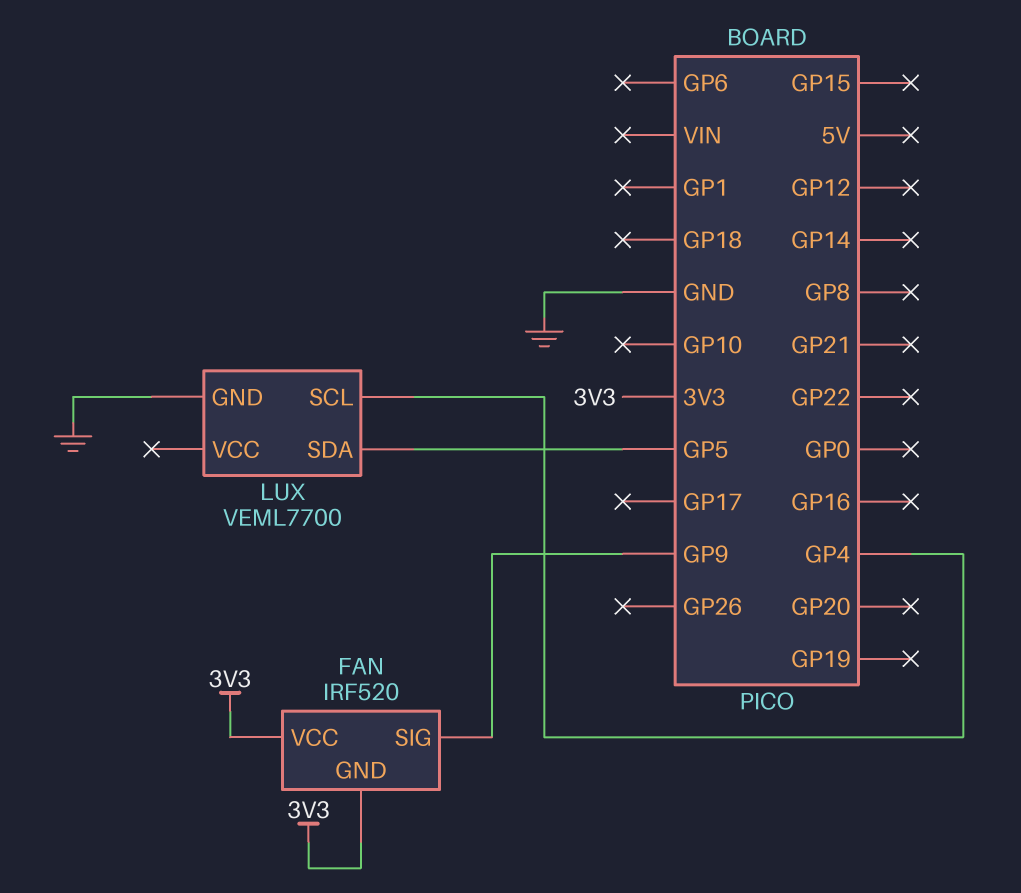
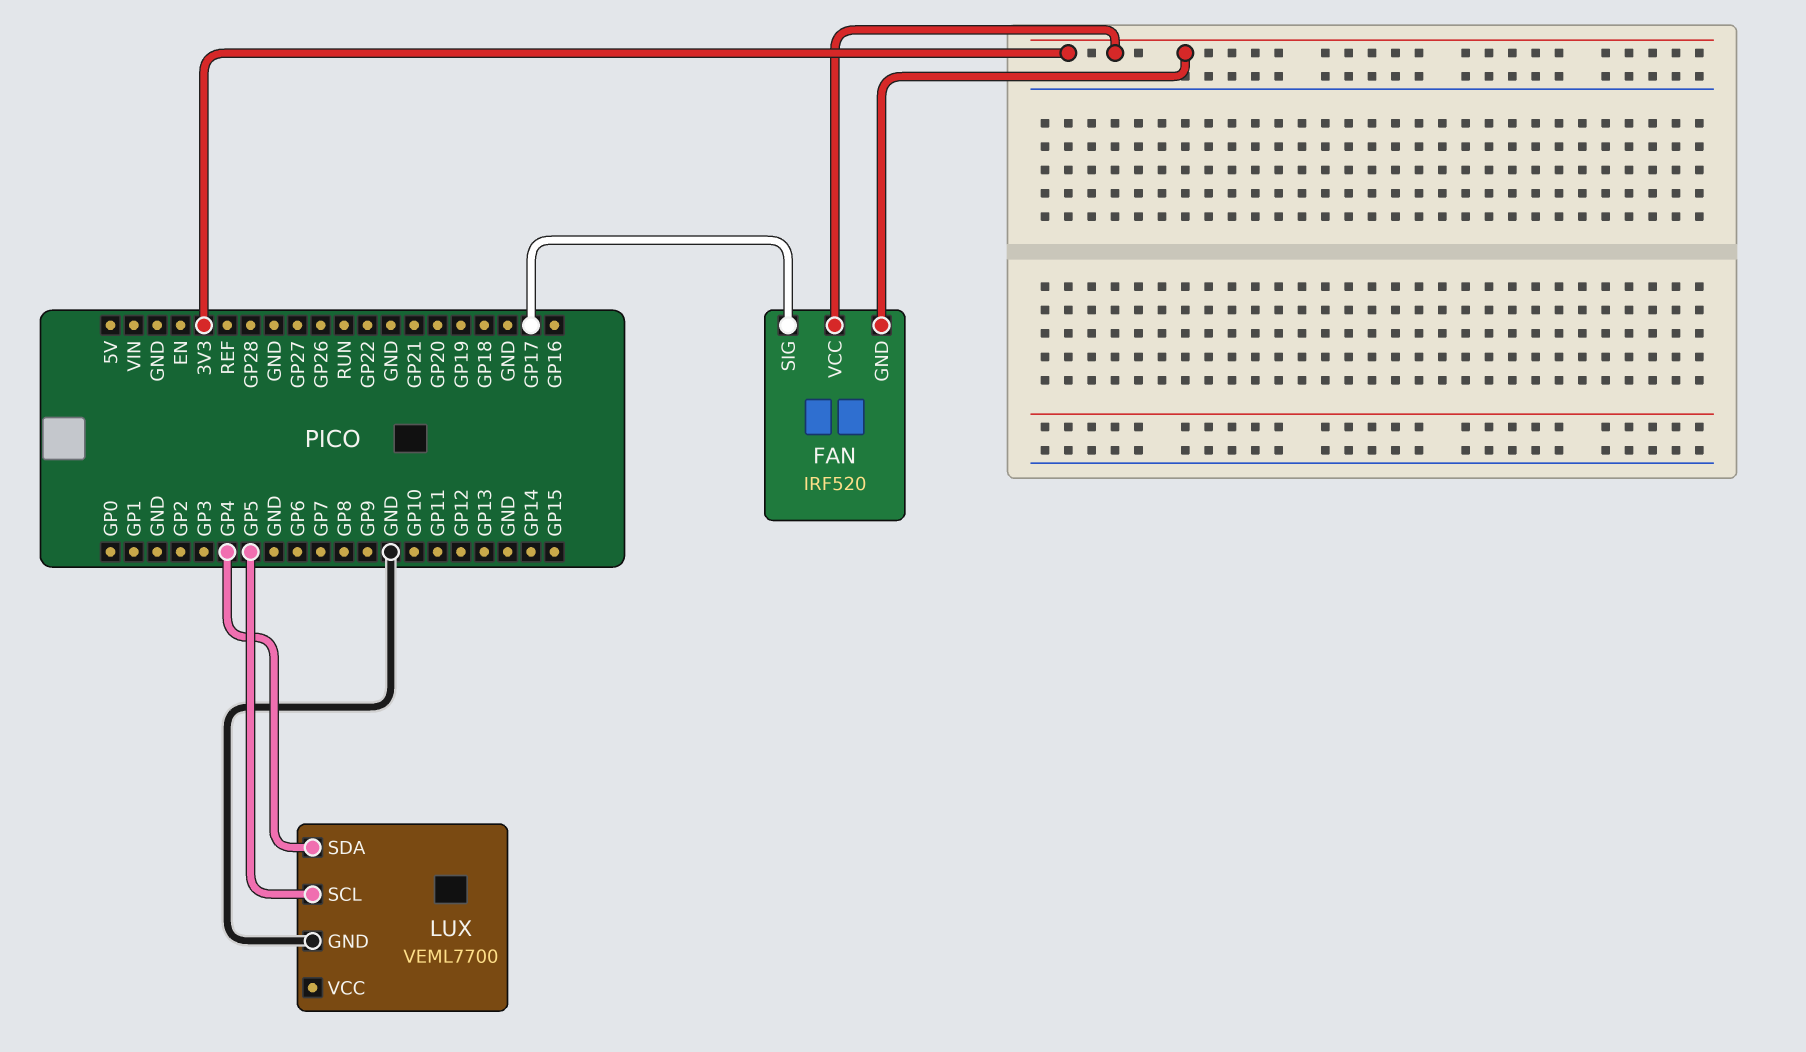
FAN pin SIG: GP9 -> GP17
LUX pin SCL: GP4 -> GP5
LUX pin SDA: GP5 -> GP4

